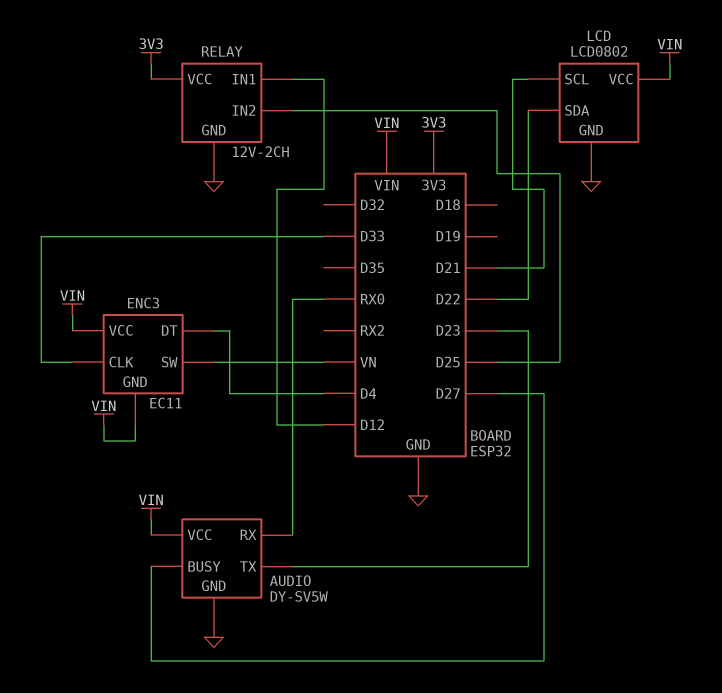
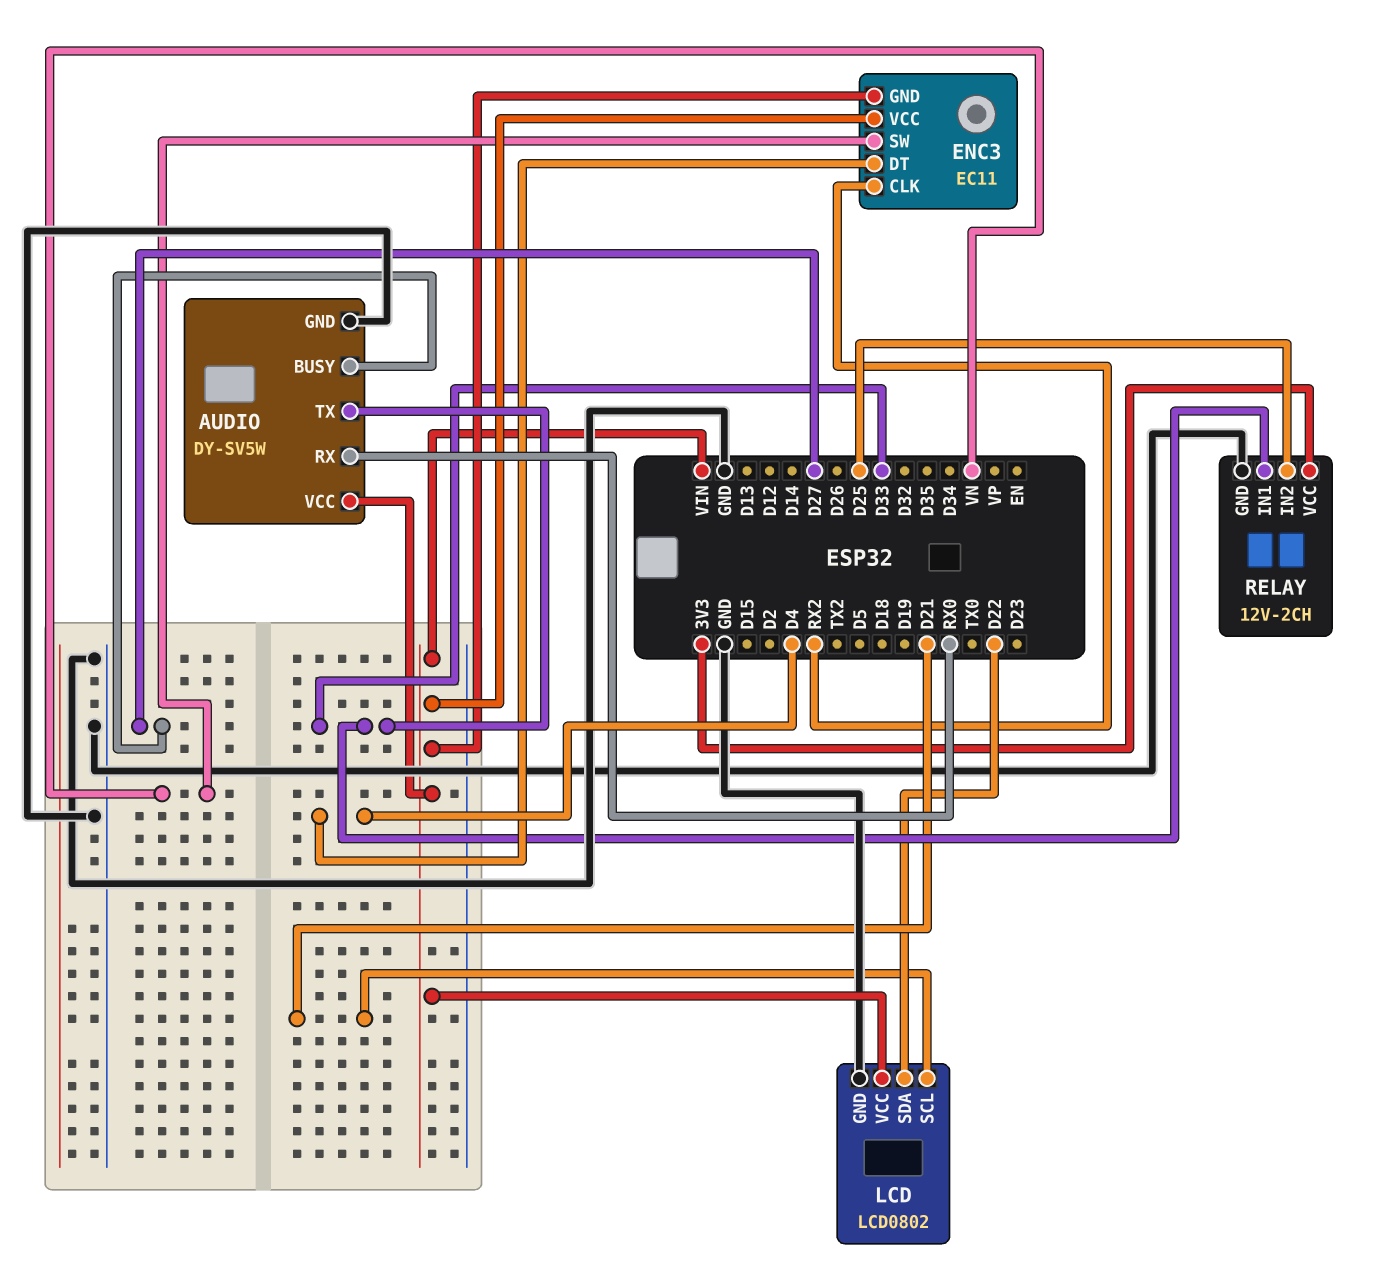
AUDIO pin TX: D23 -> D33
ENC3 pin CLK: D33 -> RX2
RELAY pin IN1: D12 -> D33

